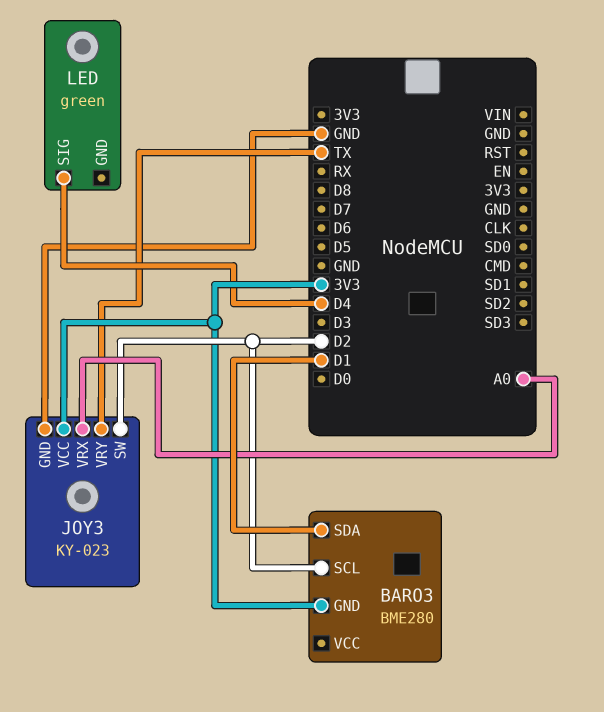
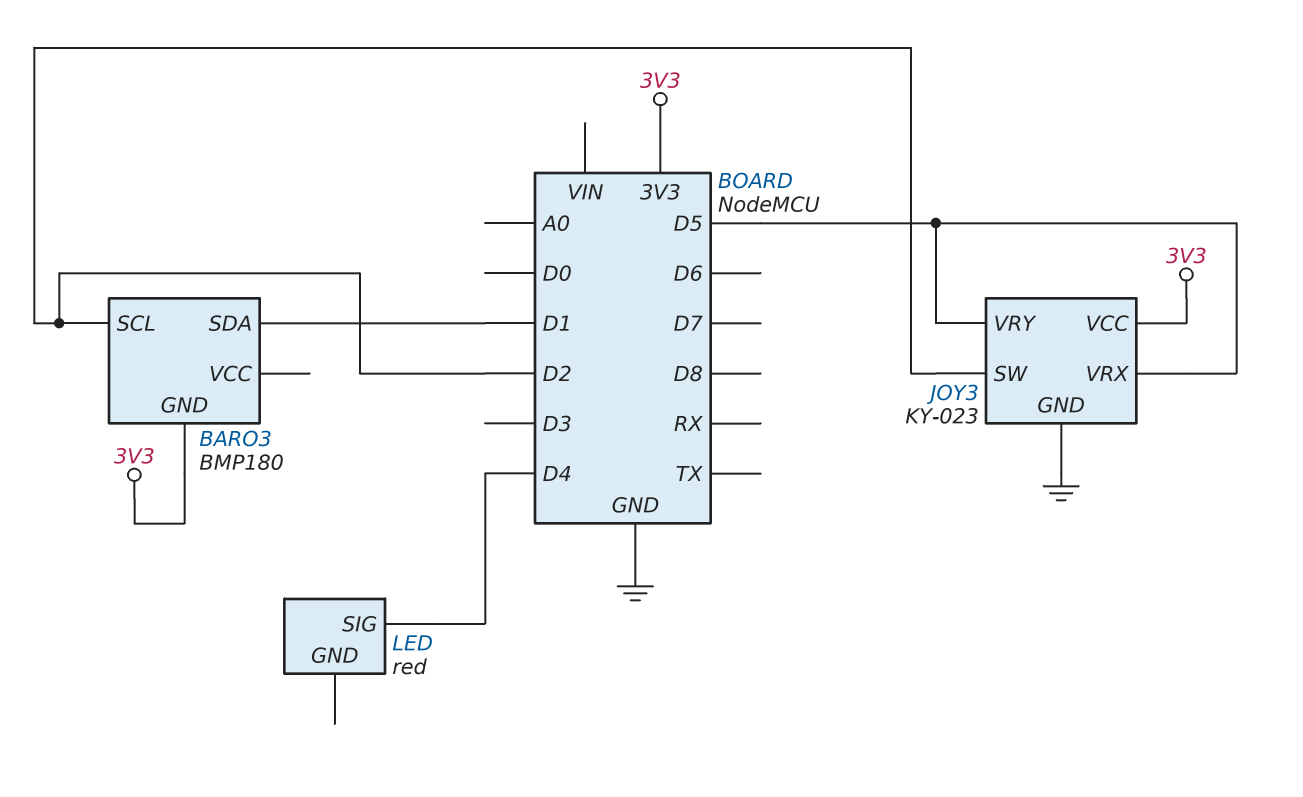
BARO3: BME280 -> BMP180
JOY3 pin VRX: A0 -> D5
JOY3 pin VRY: TX -> D5
LED: green -> red

